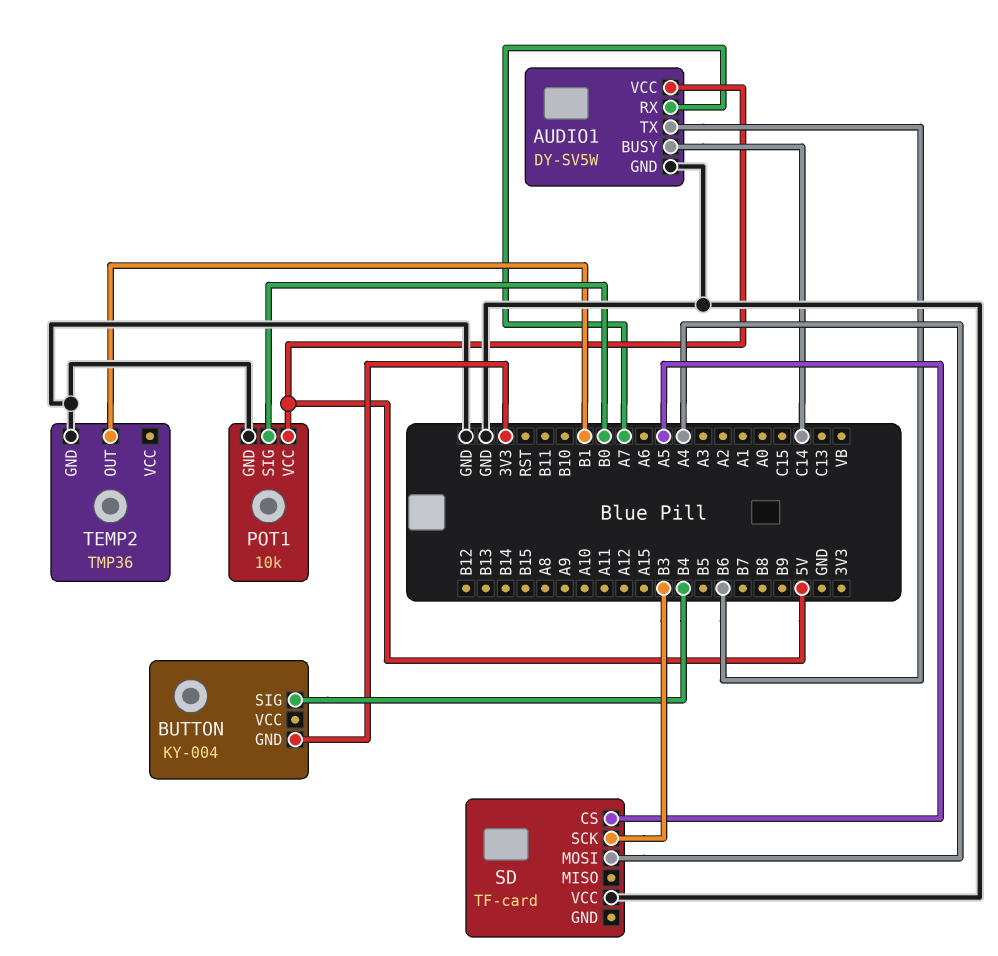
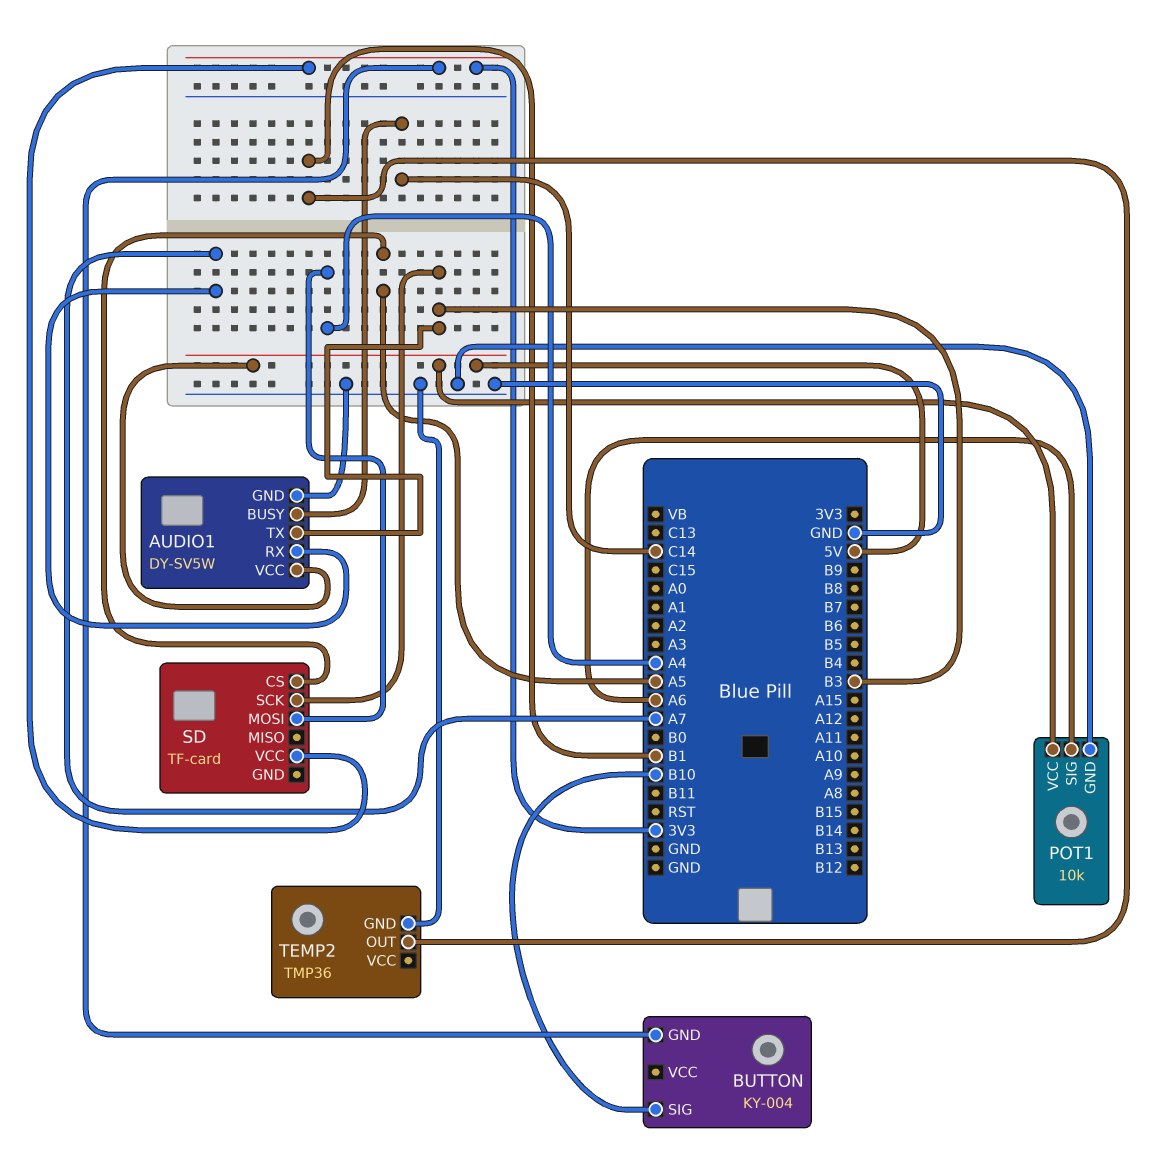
AUDIO1 pin TX: B6 -> B3
BUTTON pin SIG: B4 -> B10
POT1 pin SIG: B0 -> A6
SD pin VCC: GND -> 3V3

